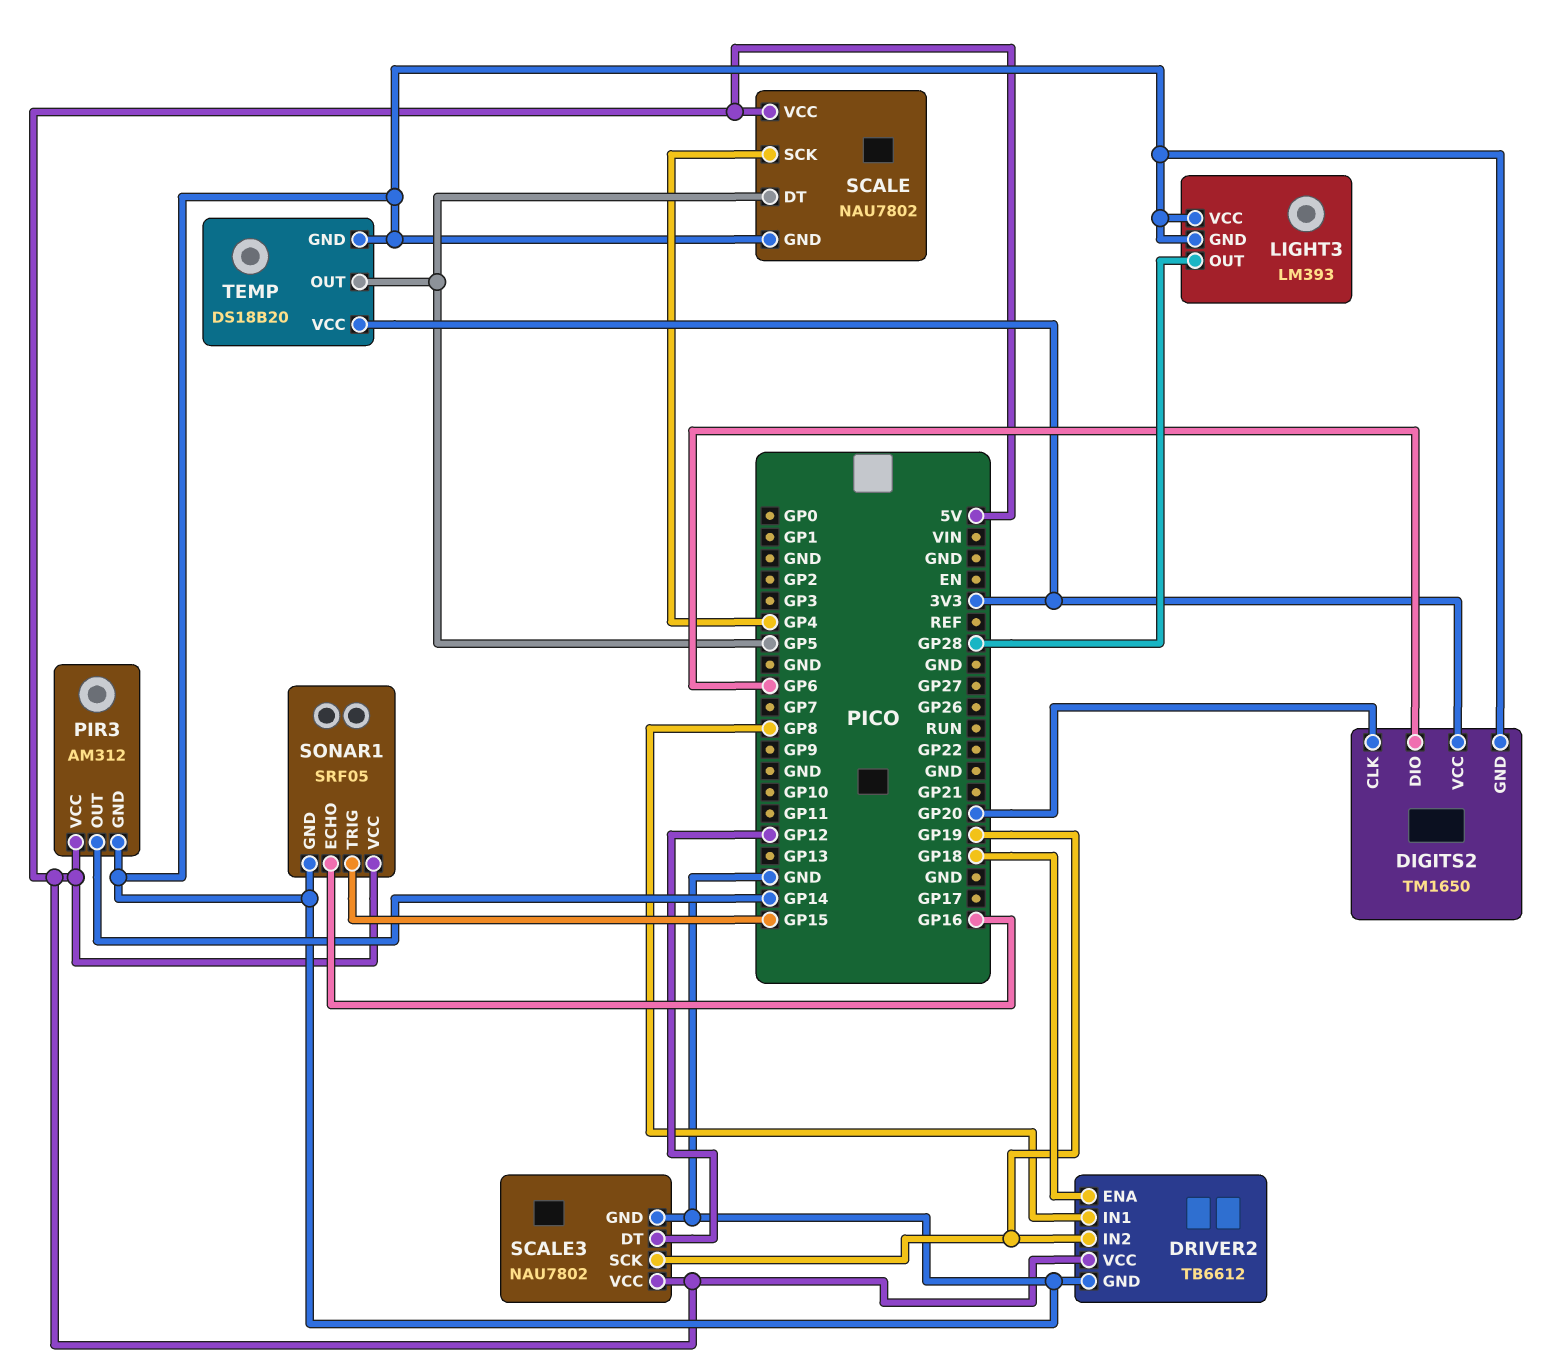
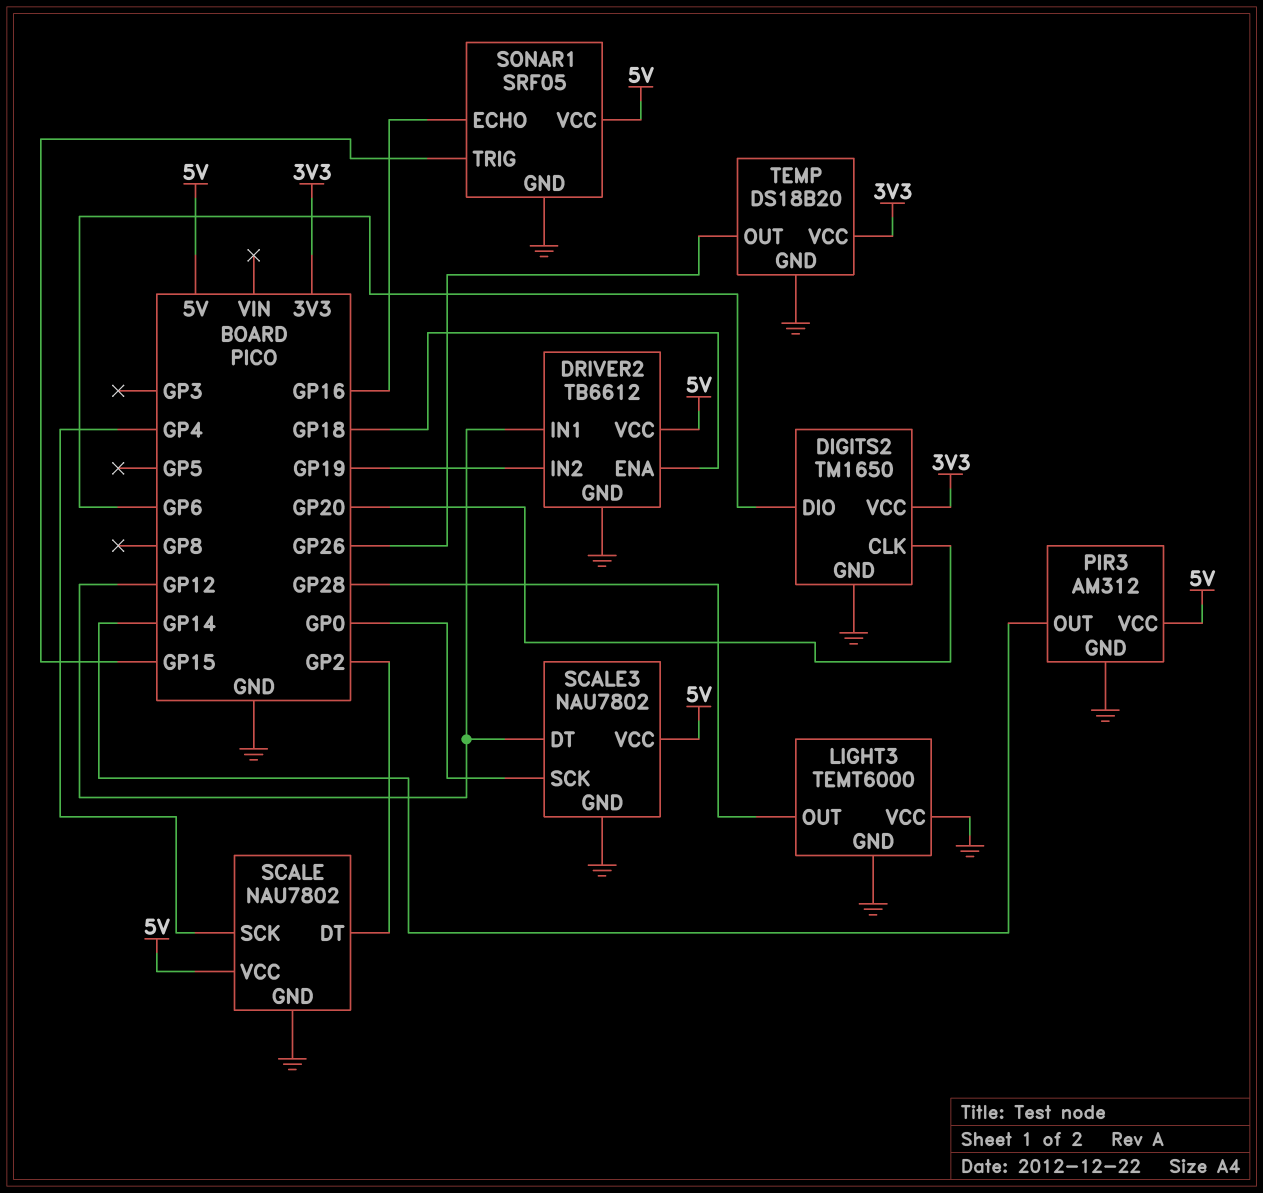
DRIVER2 pin IN1: GP8 -> GP12
LIGHT3: LM393 -> TEMT6000
SCALE pin DT: GP5 -> GP2
SCALE3 pin SCK: GP19 -> GP0
TEMP pin OUT: GP5 -> GP26

